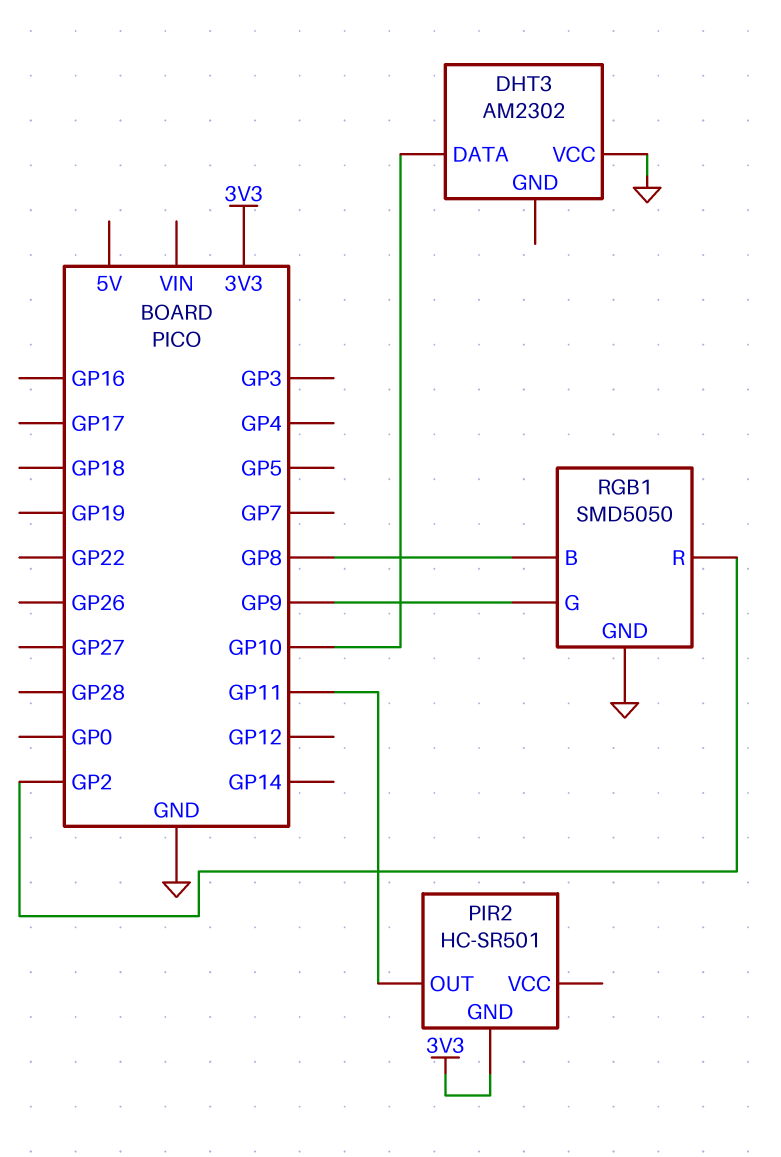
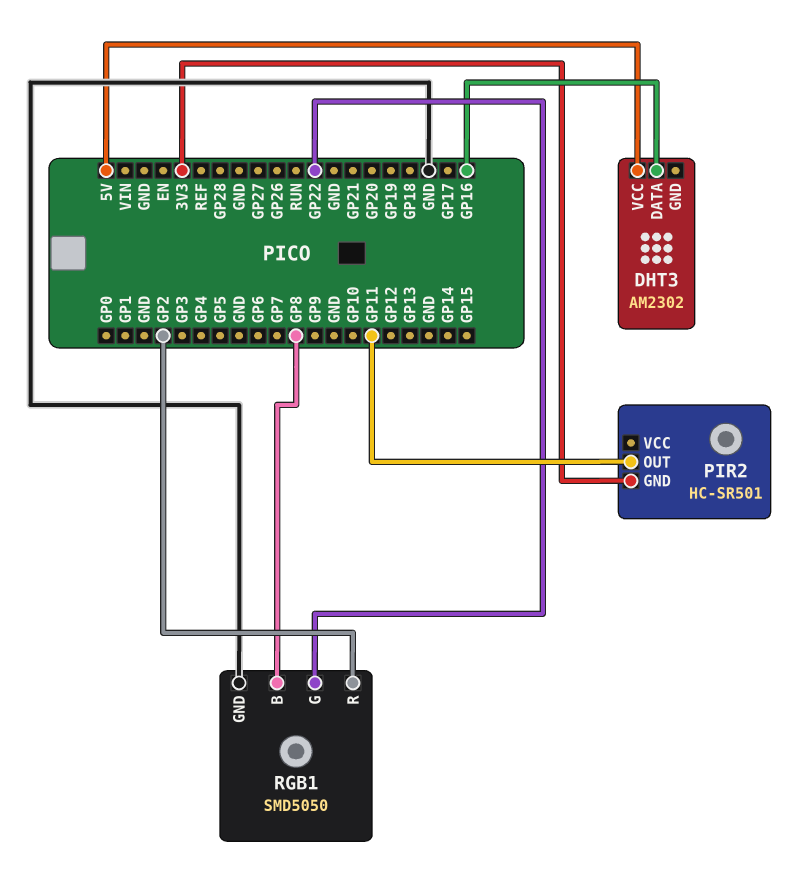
DHT3 pin DATA: GP10 -> GP16
DHT3 pin VCC: GND -> 5V
RGB1 pin G: GP9 -> GP22

